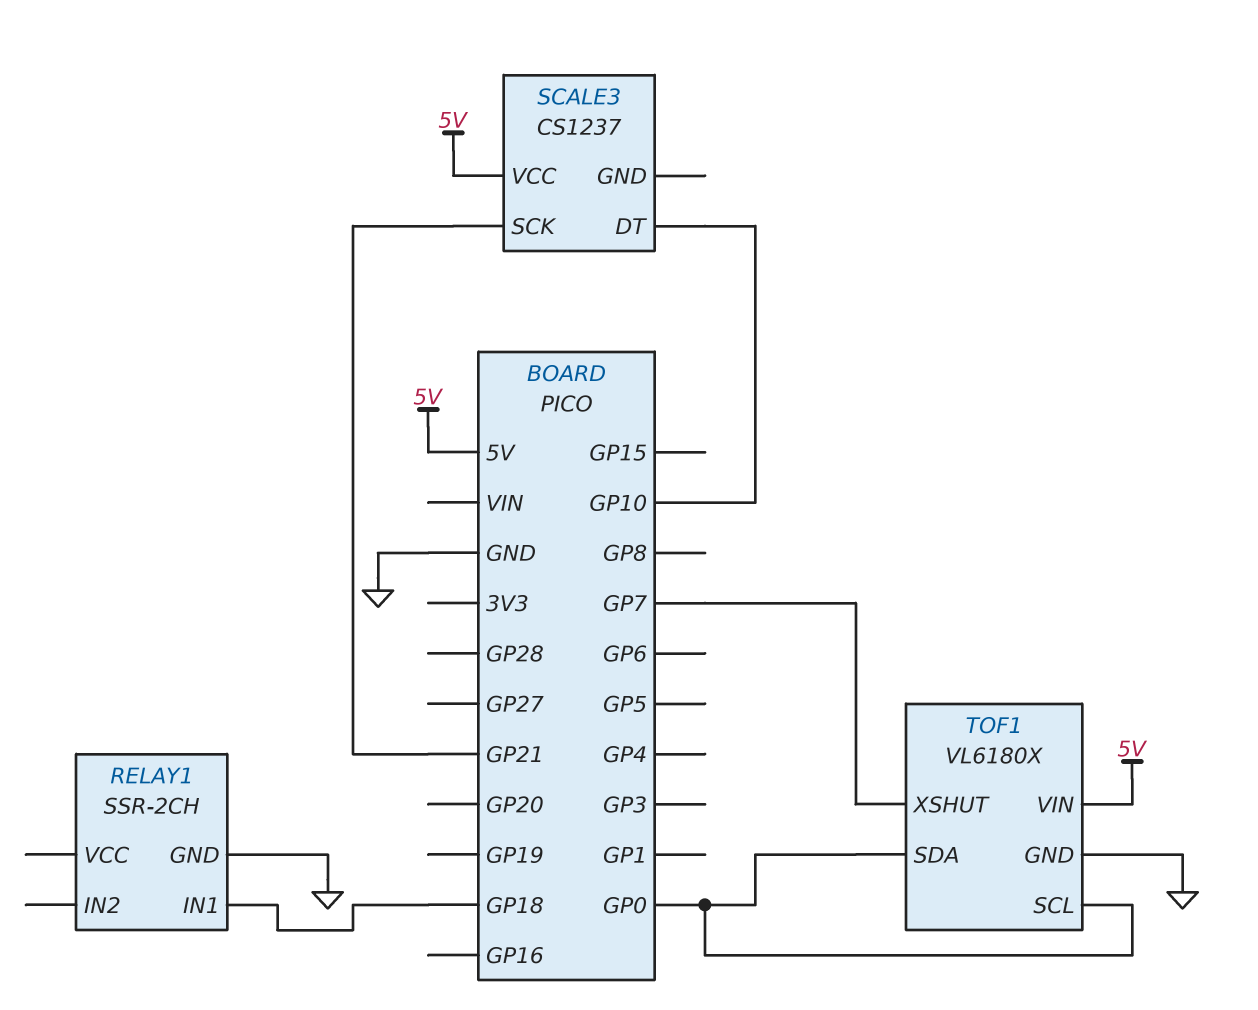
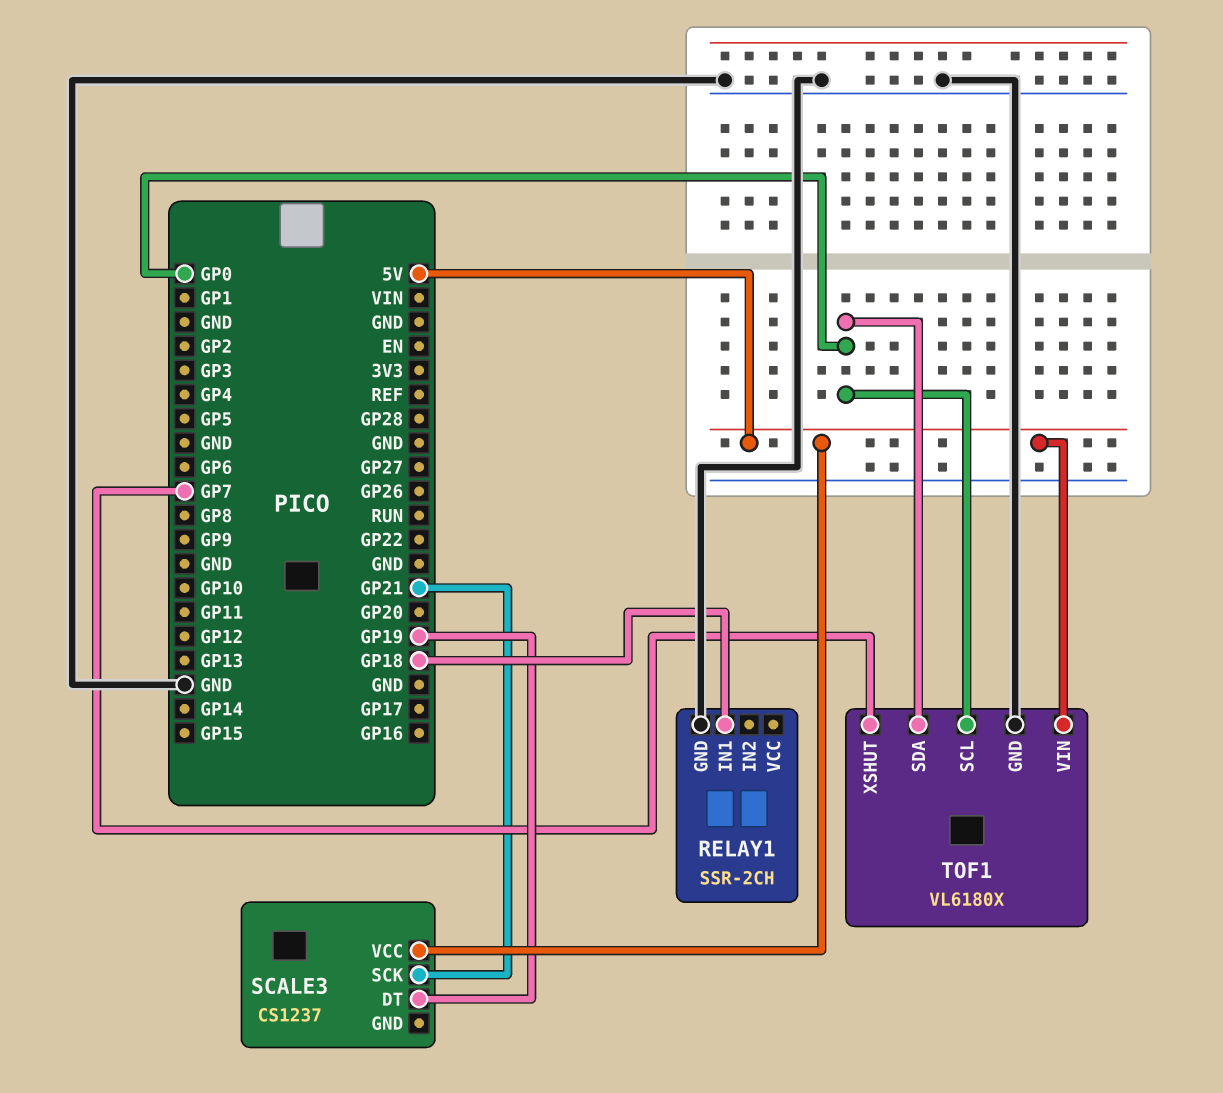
SCALE3 pin DT: GP10 -> GP19

